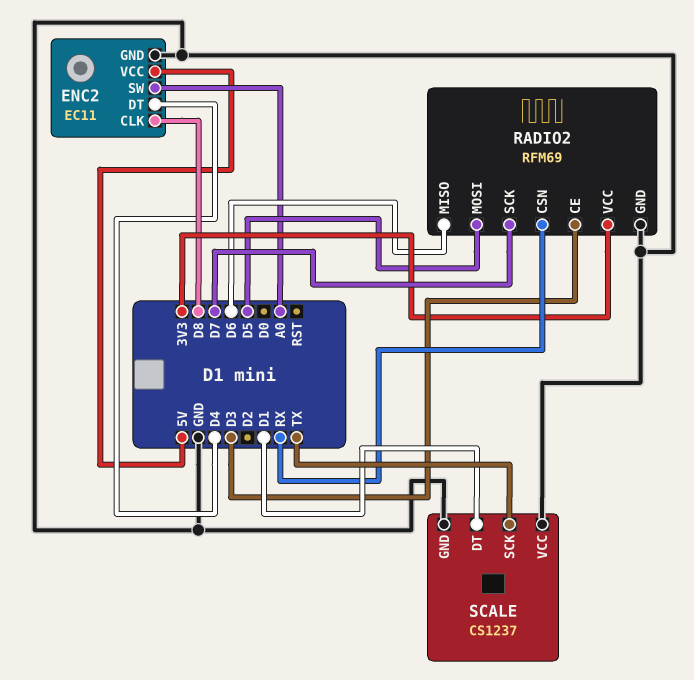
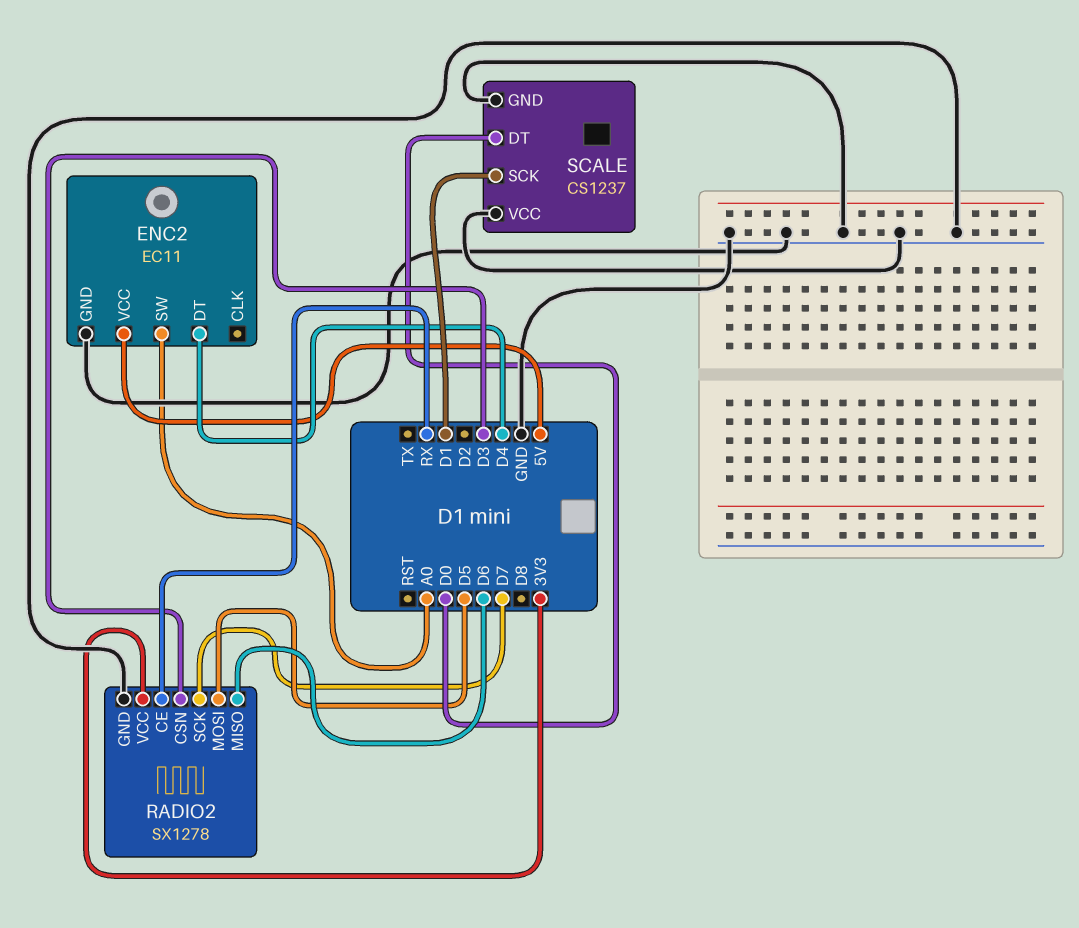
ENC2 pin CLK: D8 -> none
RADIO2: RFM69 -> SX1278
RADIO2 pin CE: D3 -> RX
RADIO2 pin CSN: RX -> D3
SCALE pin DT: D1 -> D0
SCALE pin SCK: TX -> D1

